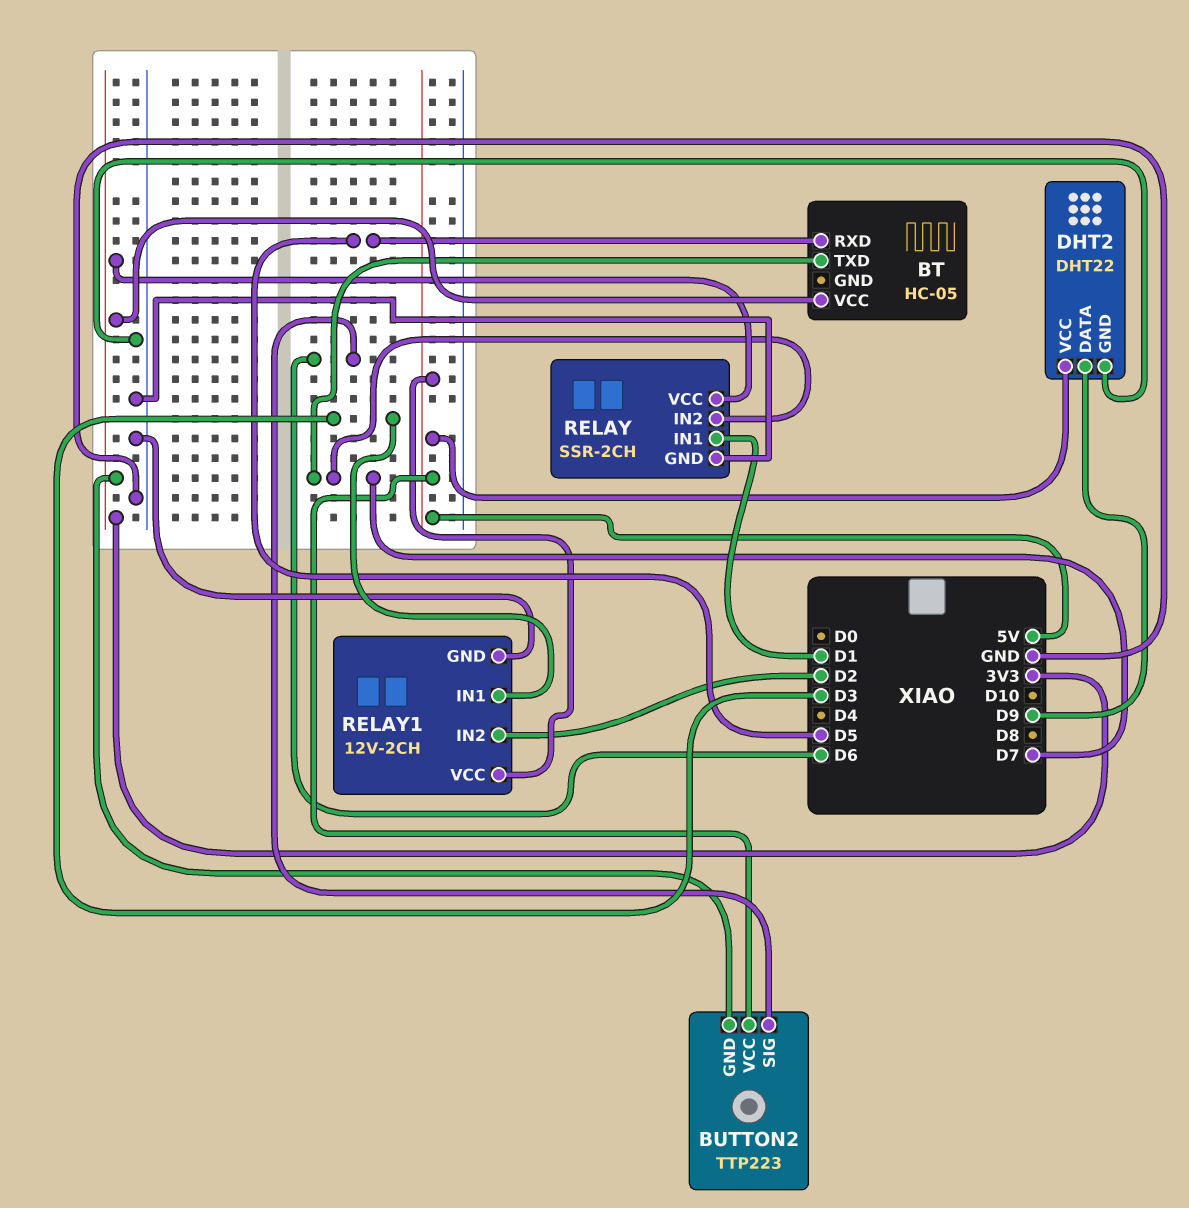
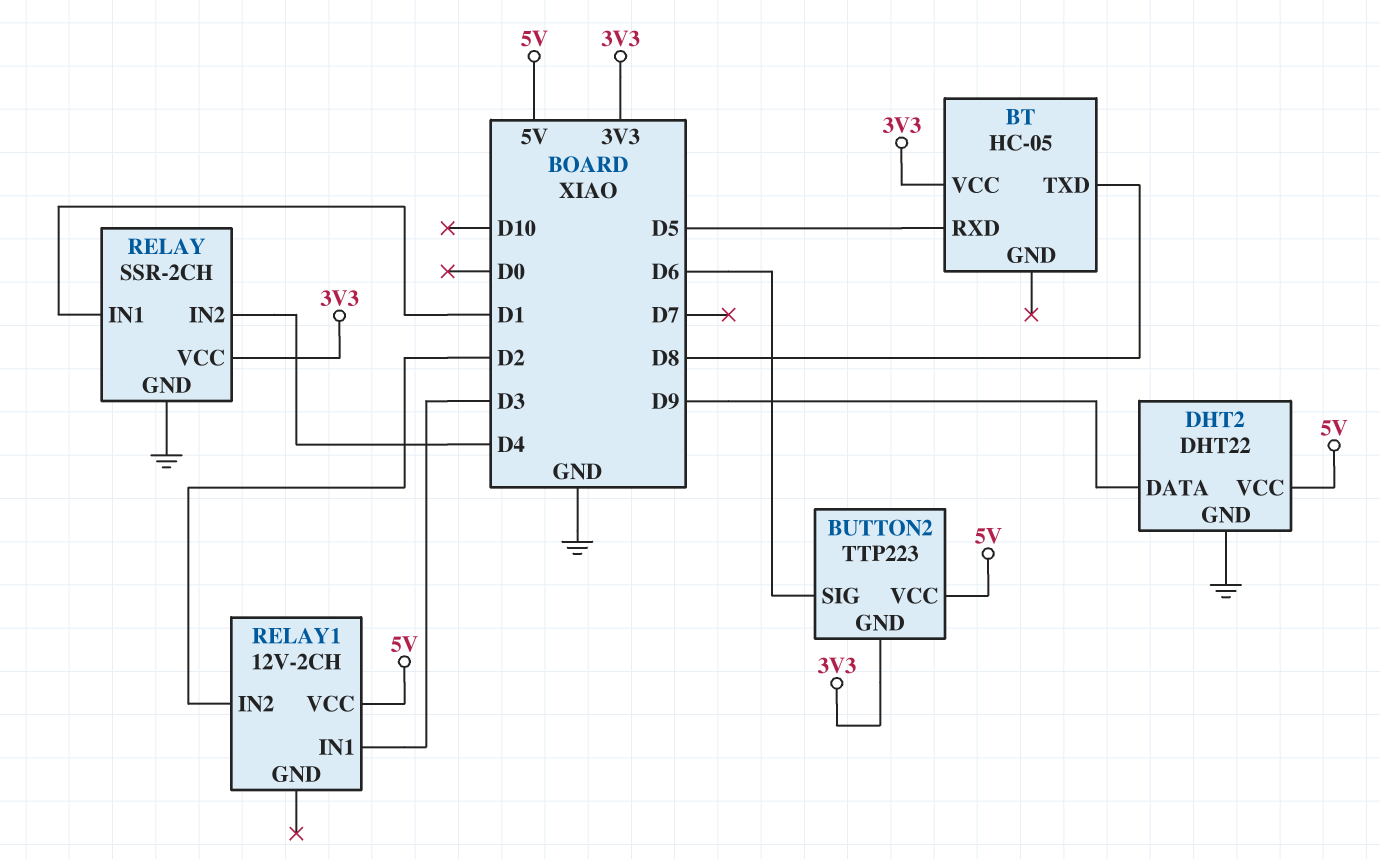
BT pin TXD: D7 -> D8
RELAY pin IN2: D7 -> D4
RELAY1 pin GND: GND -> none

